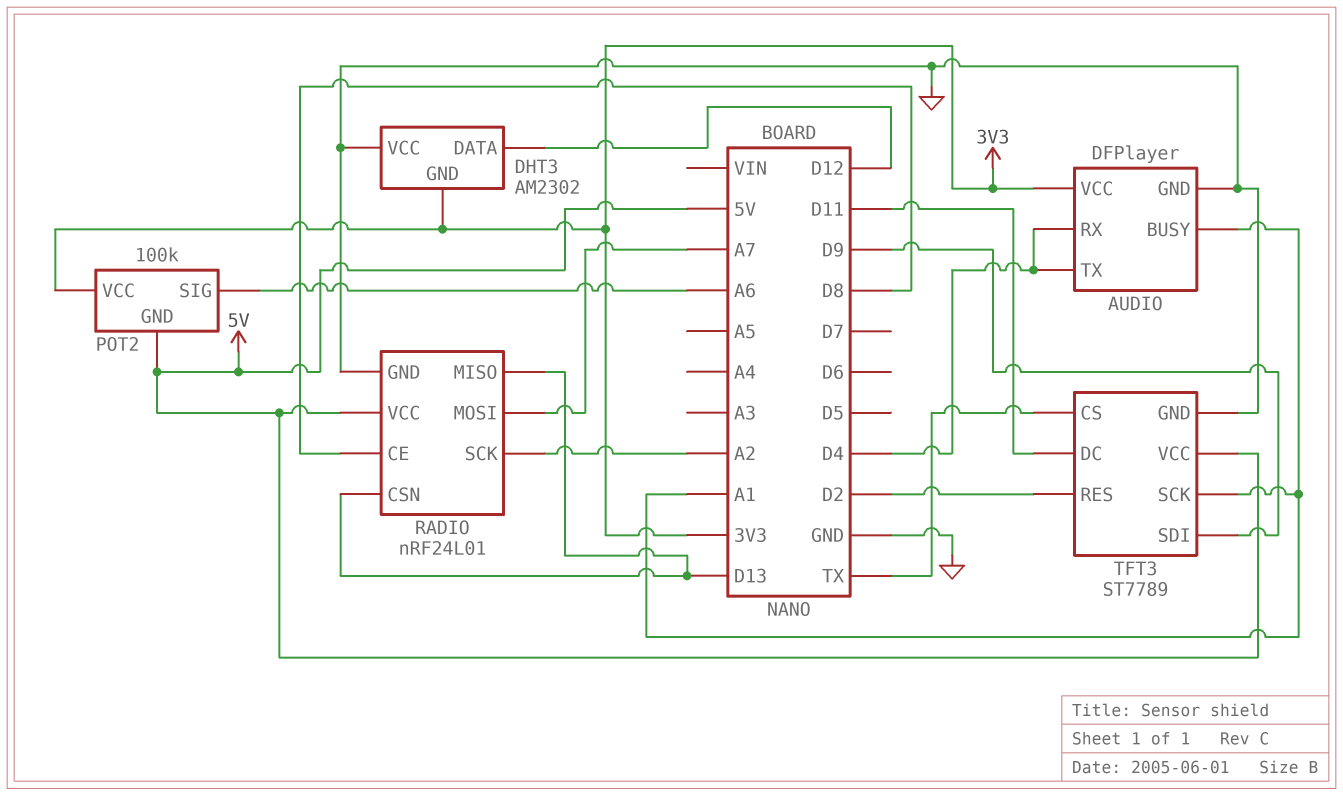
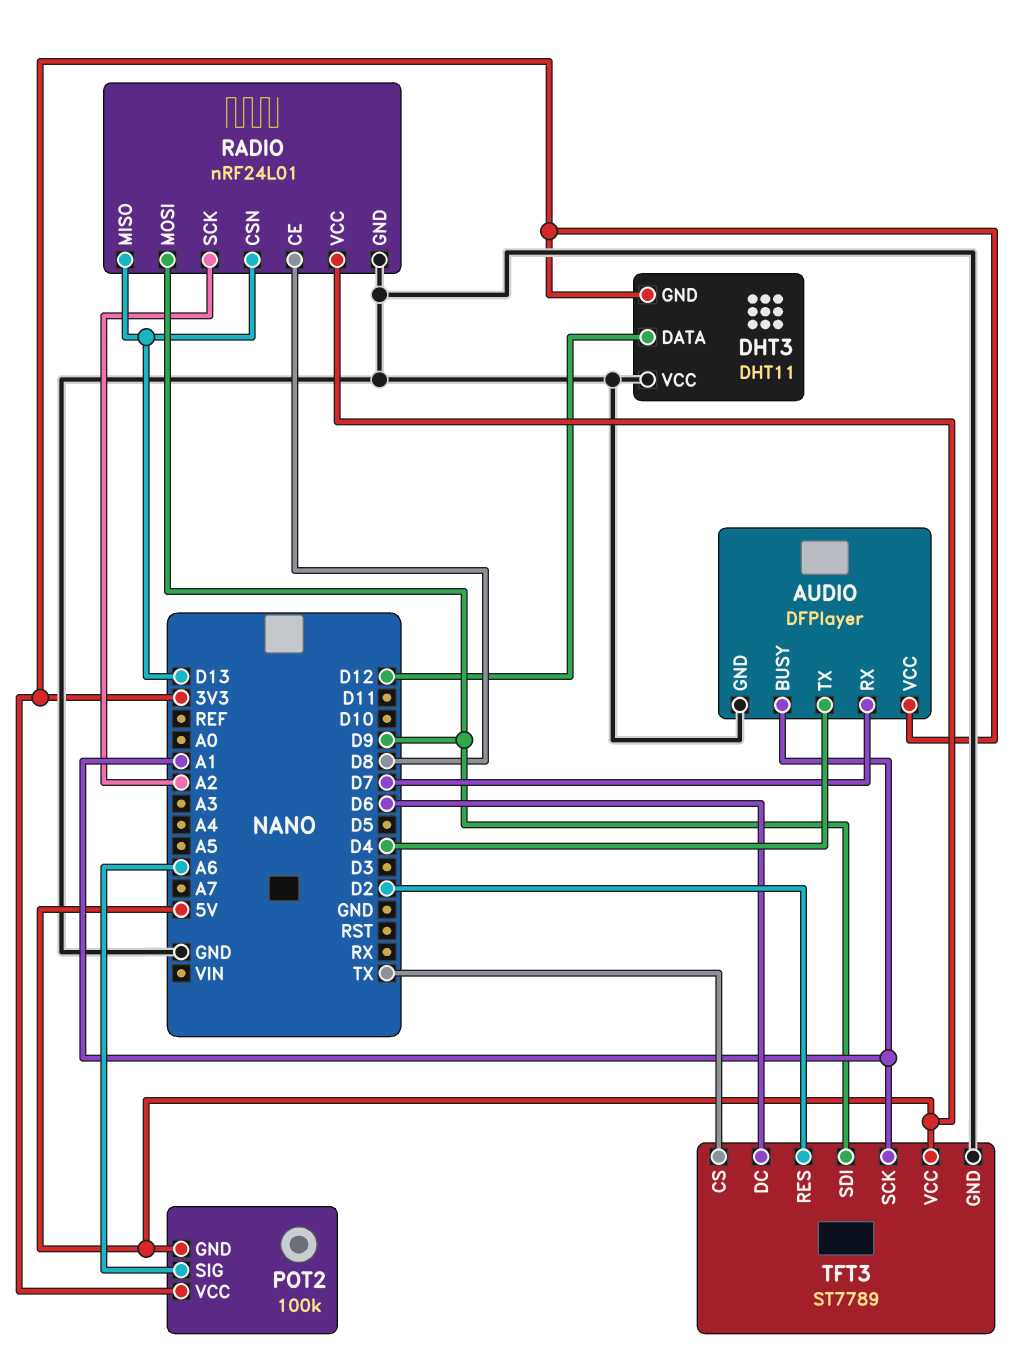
AUDIO pin RX: D4 -> D7
DHT3: AM2302 -> DHT11
RADIO pin MOSI: A7 -> D9
TFT3 pin DC: D11 -> D6

